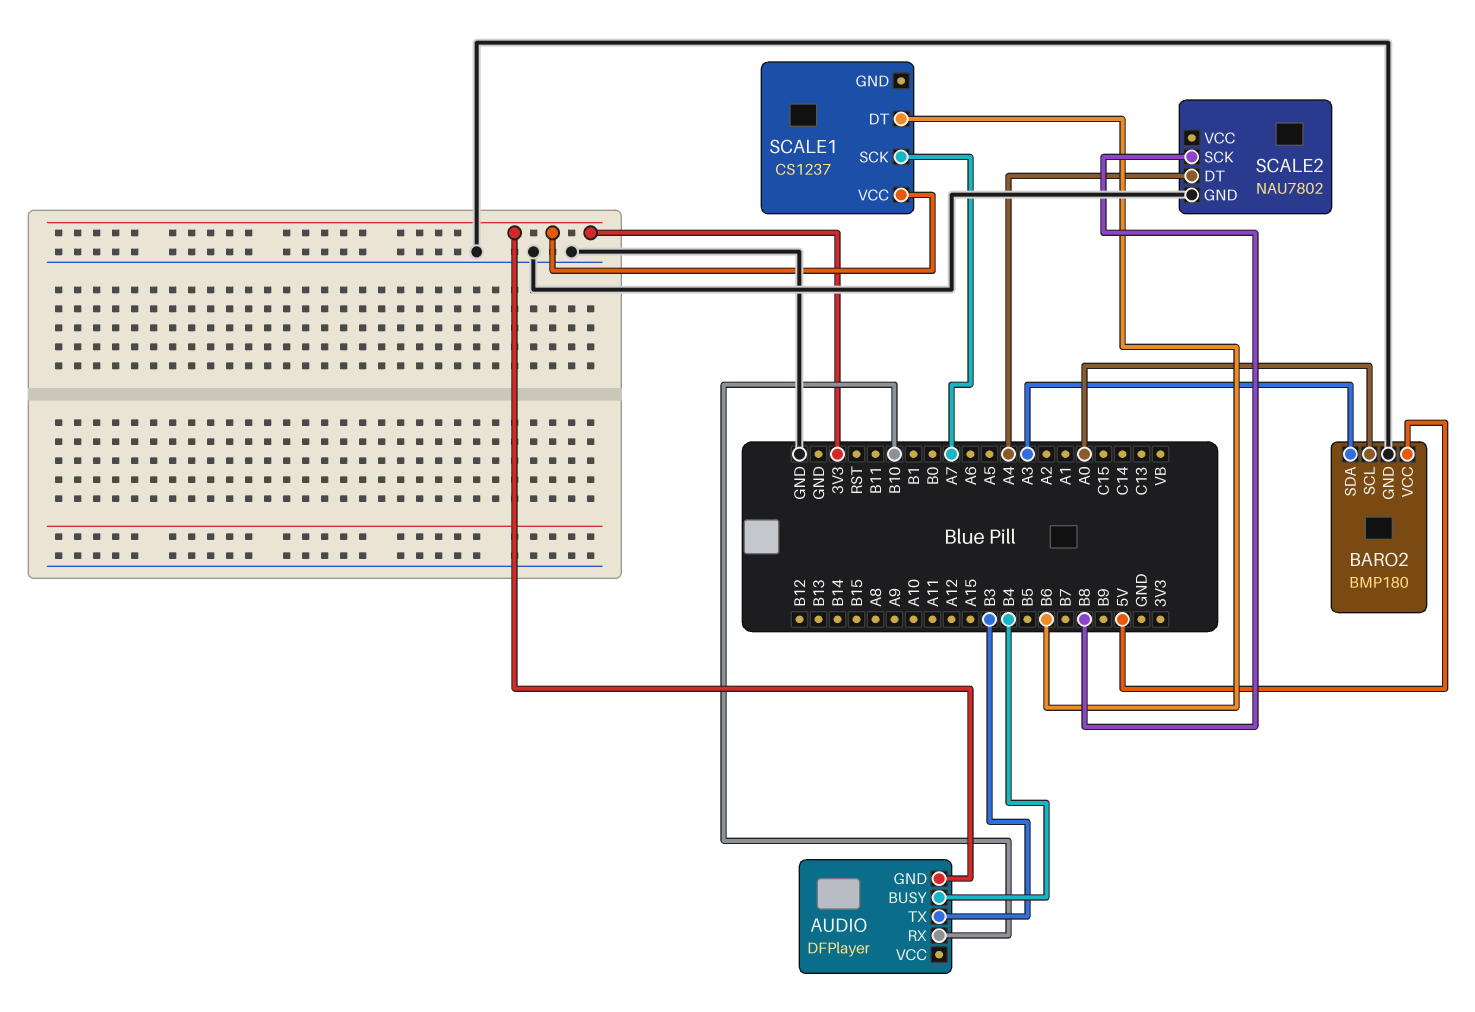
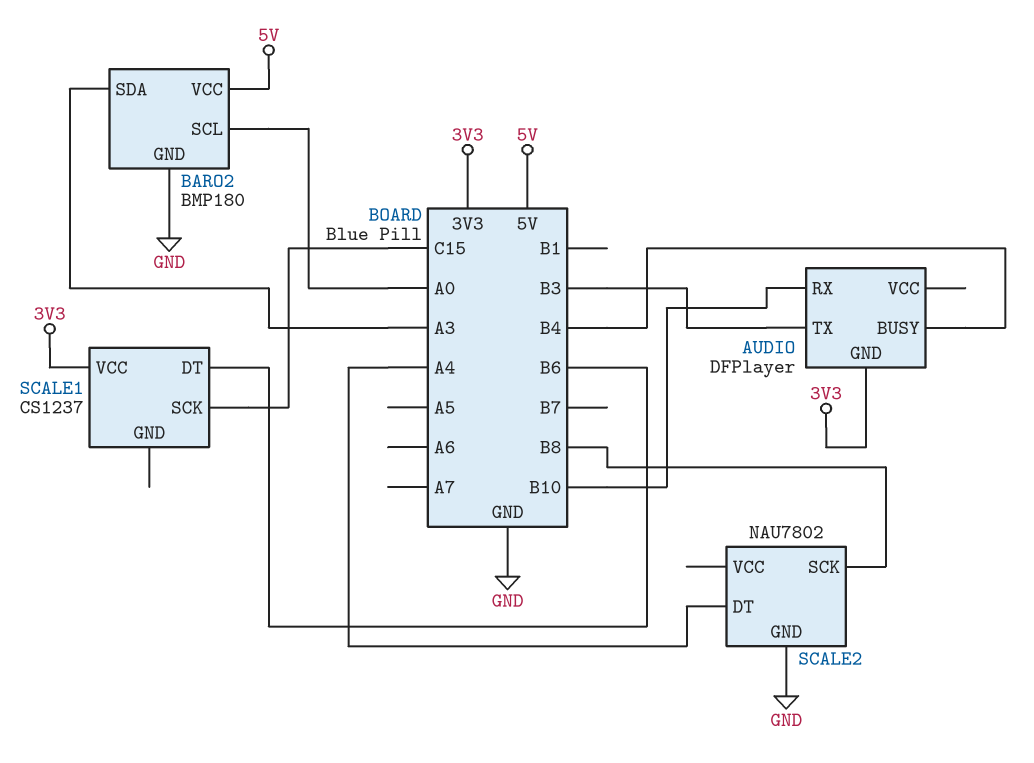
SCALE1 pin SCK: A7 -> C15

